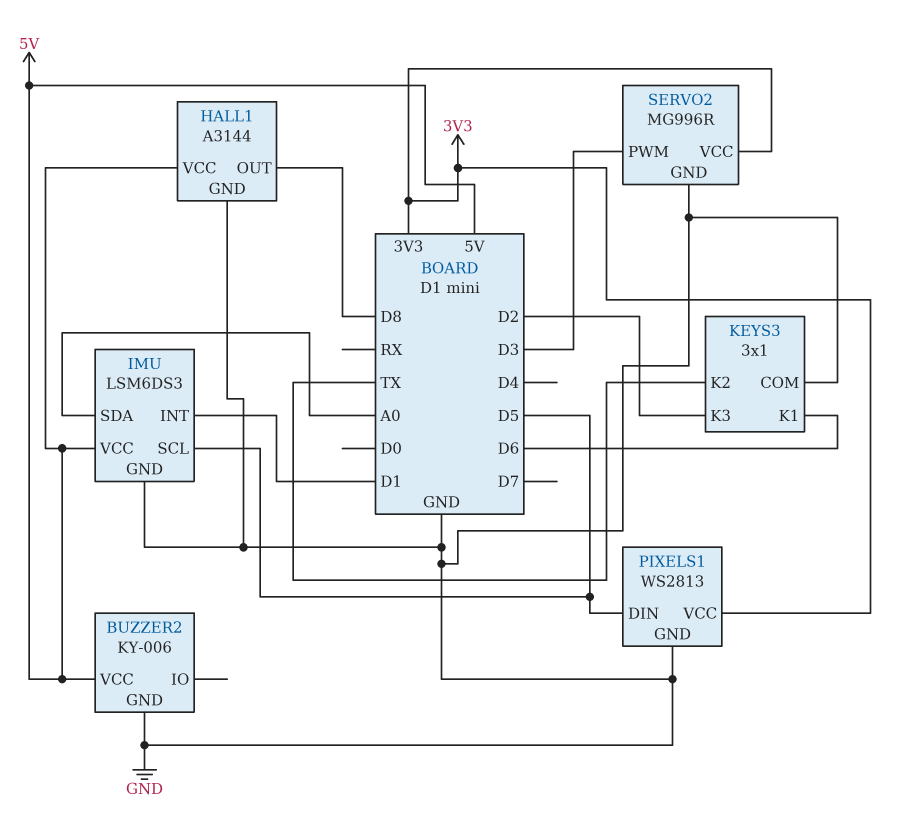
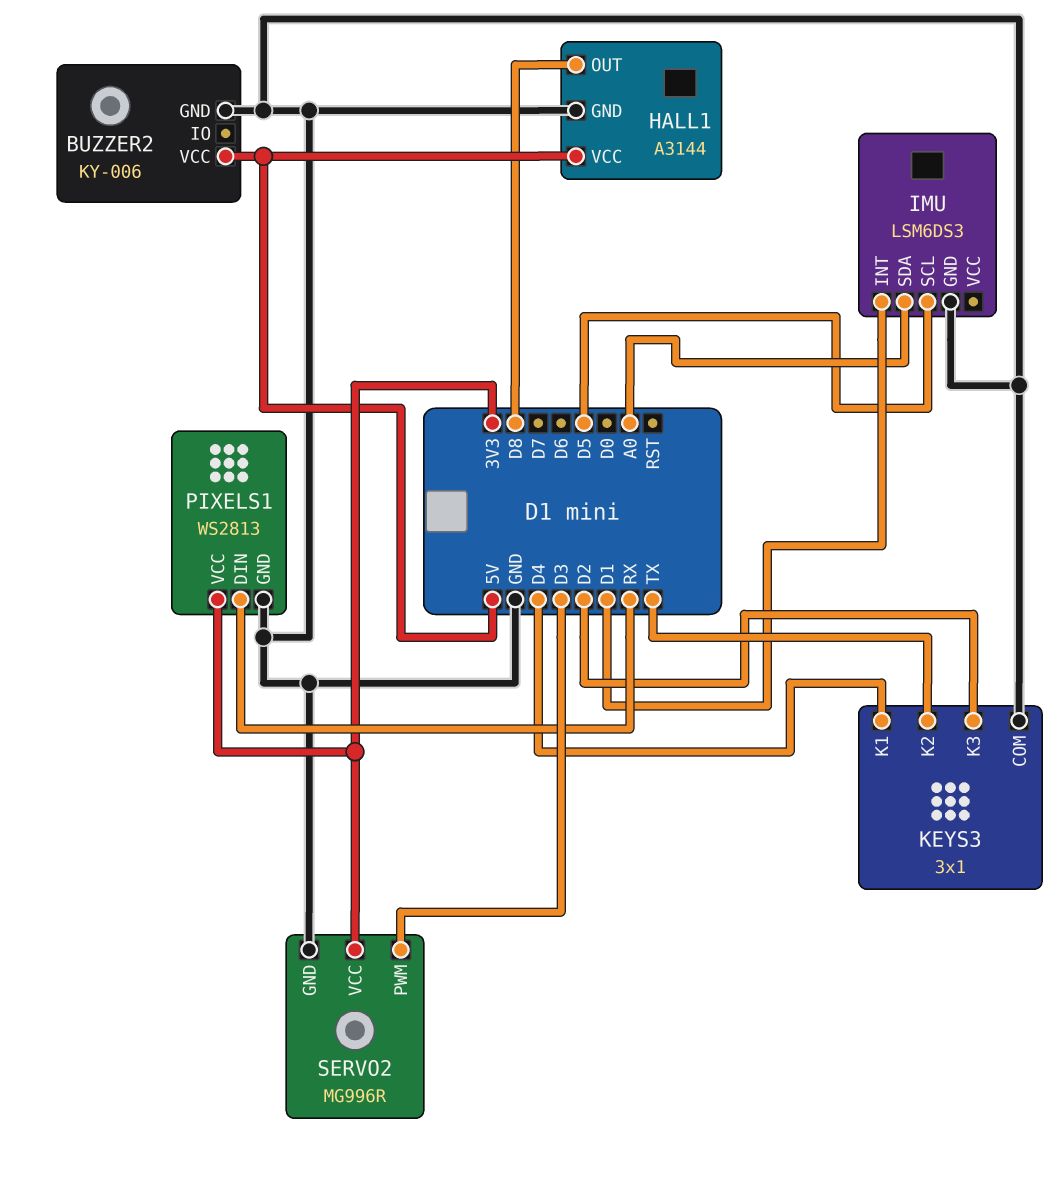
IMU pin VCC: 5V -> none
KEYS3 pin K1: D6 -> D4
PIXELS1 pin DIN: D5 -> RX

